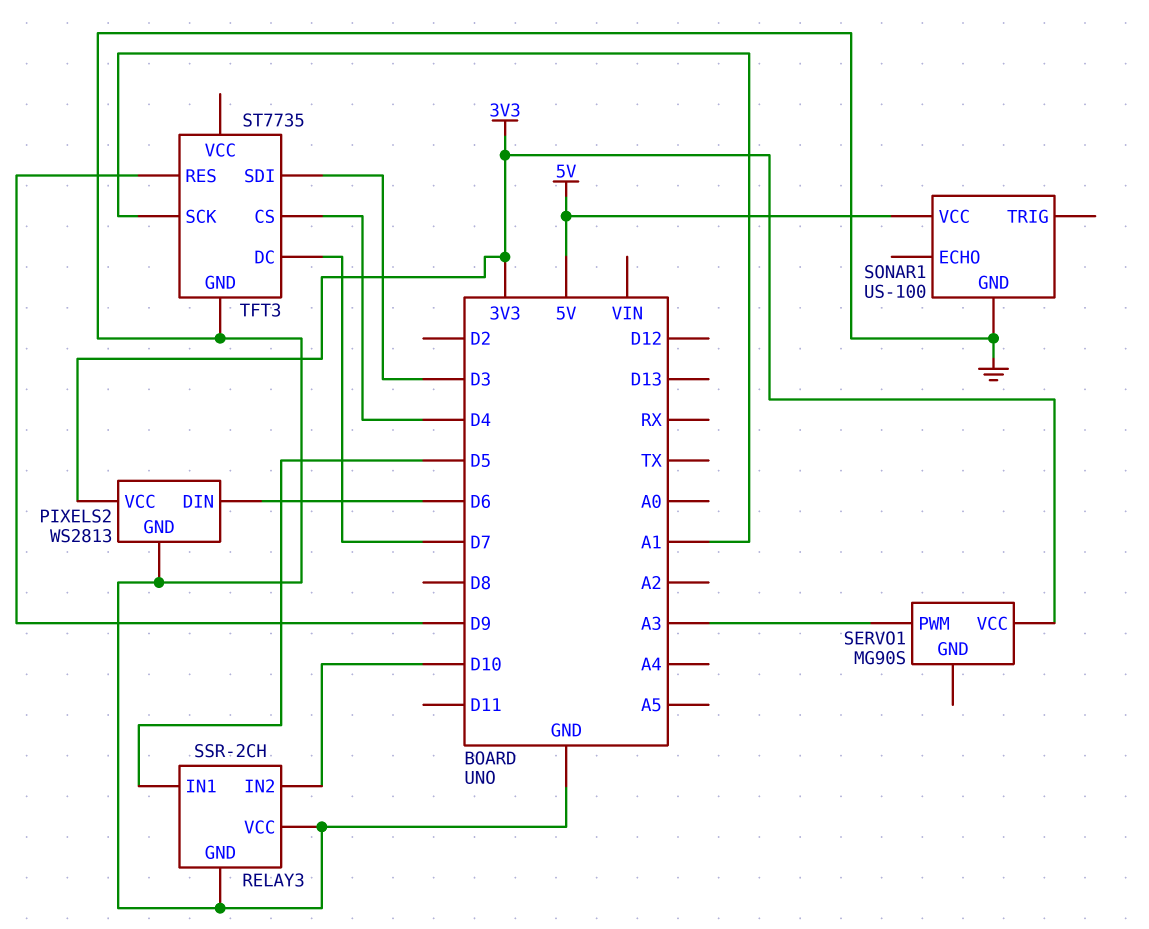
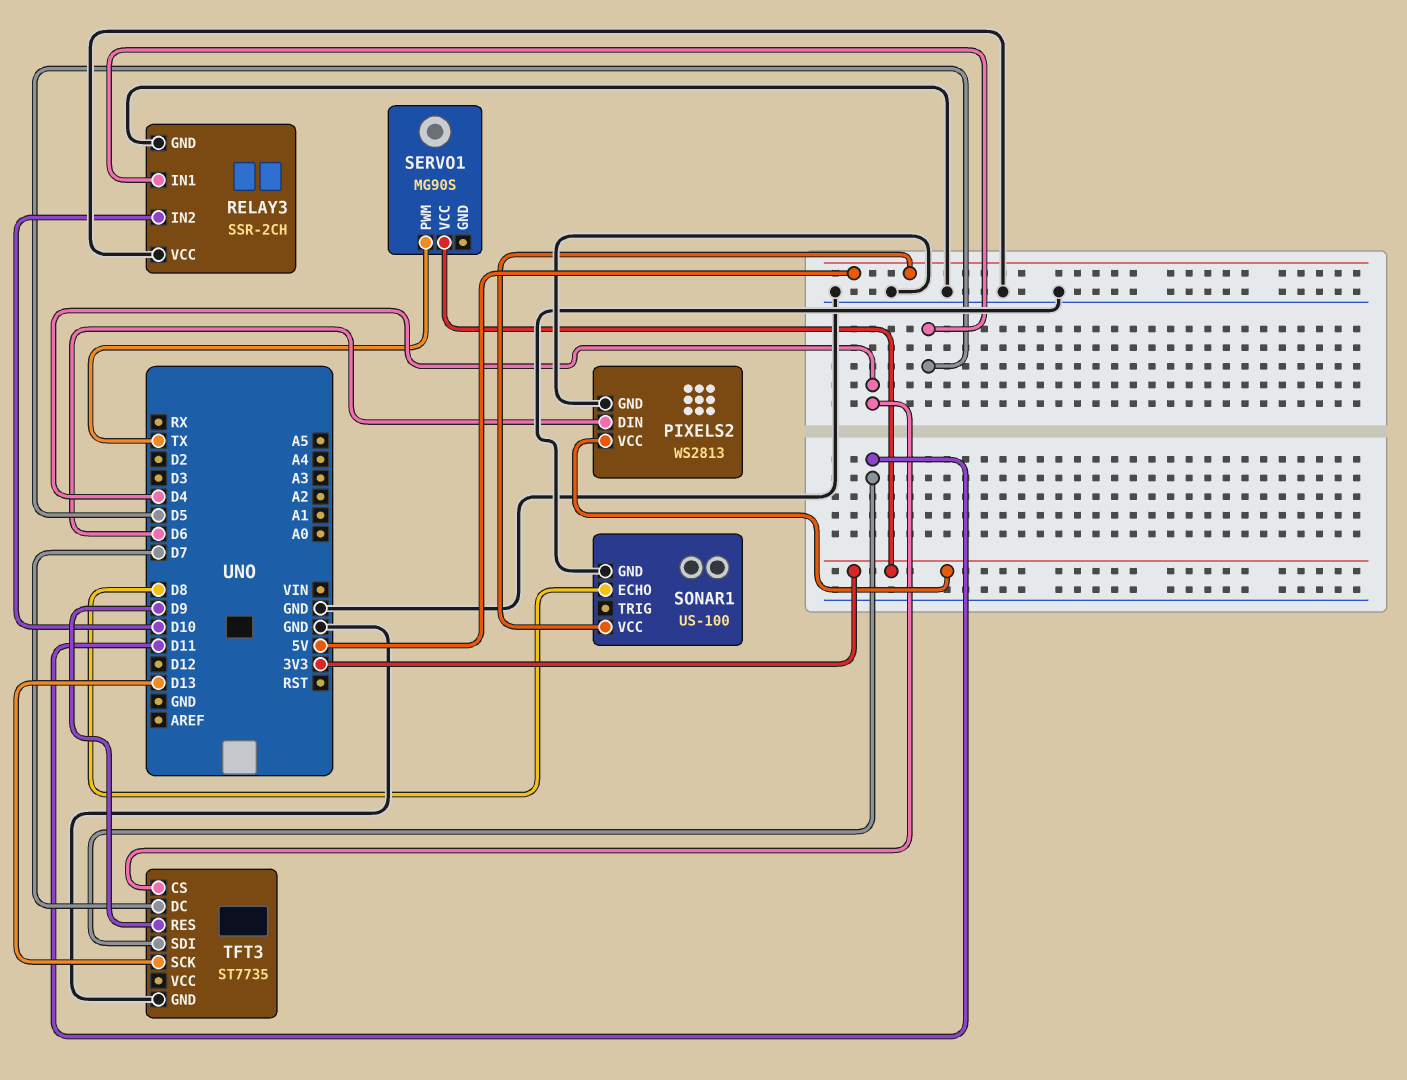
SERVO1 pin PWM: A3 -> TX
SONAR1 pin ECHO: none -> D8
TFT3 pin SCK: A1 -> D13
TFT3 pin SDI: D3 -> D11

